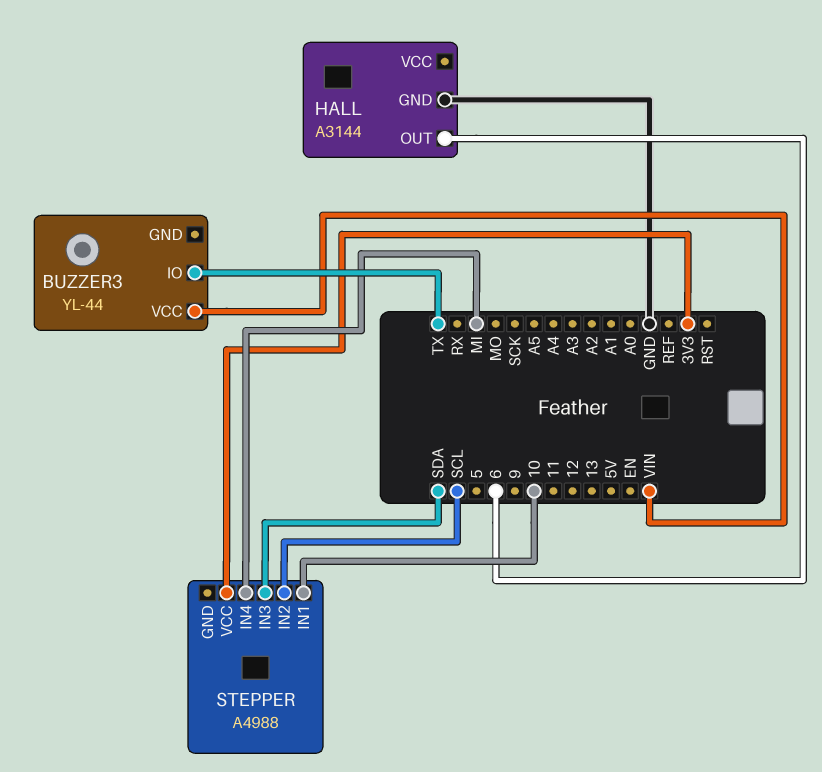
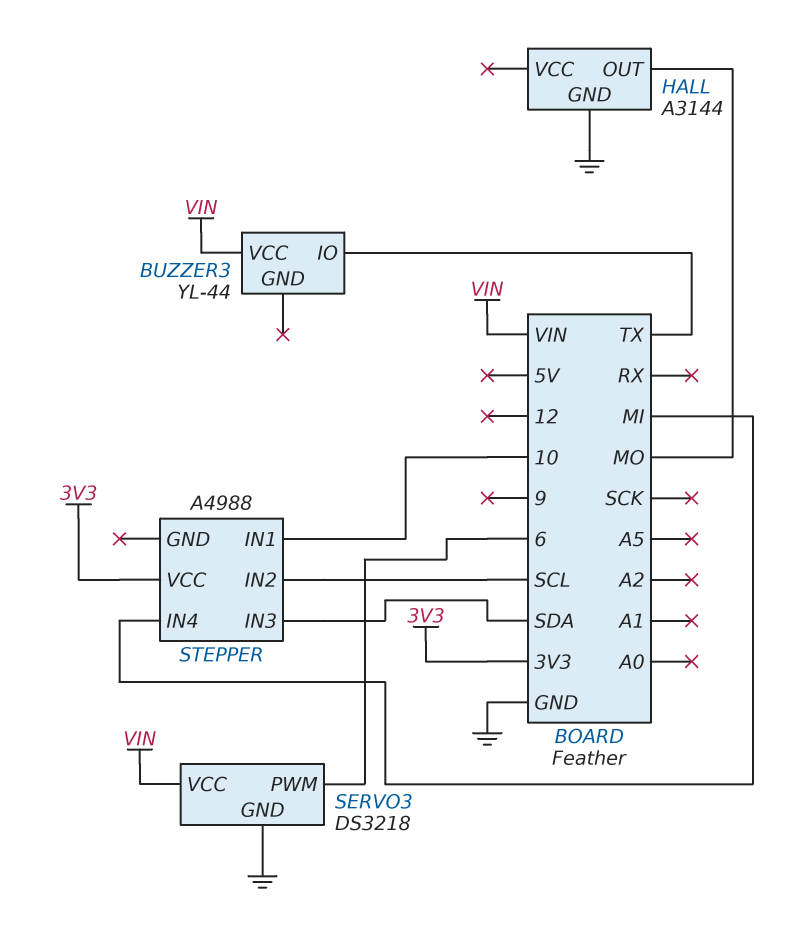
HALL pin OUT: 6 -> MO
SERVO3: none -> DS3218
SERVO3 pin GND: none -> GND
SERVO3 pin PWM: none -> 6
SERVO3 pin VCC: none -> VIN

